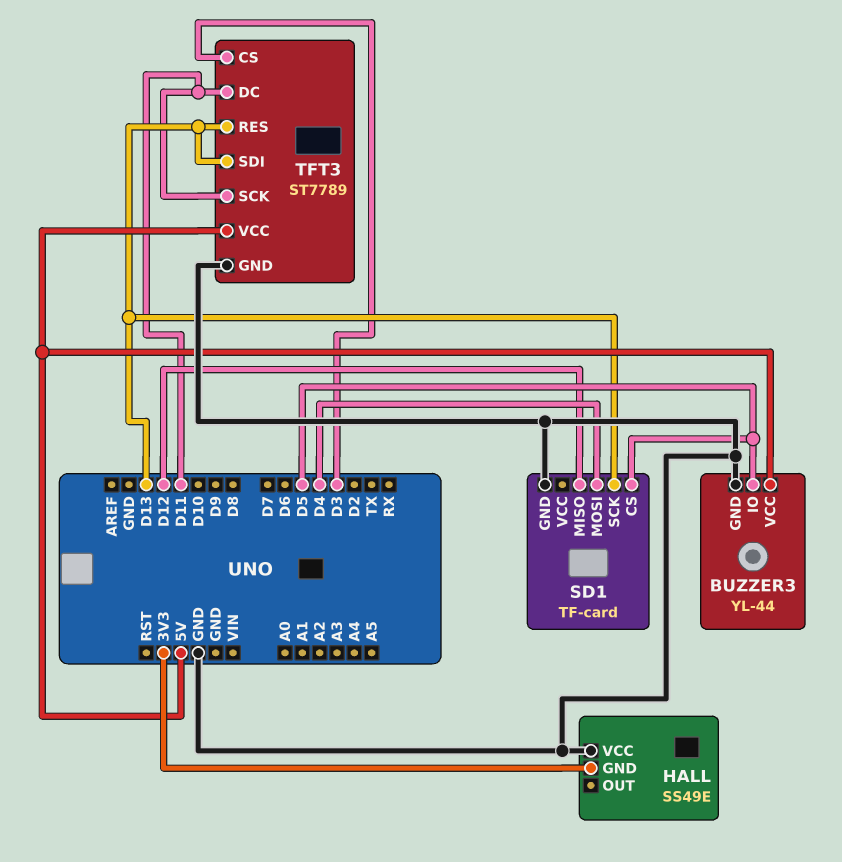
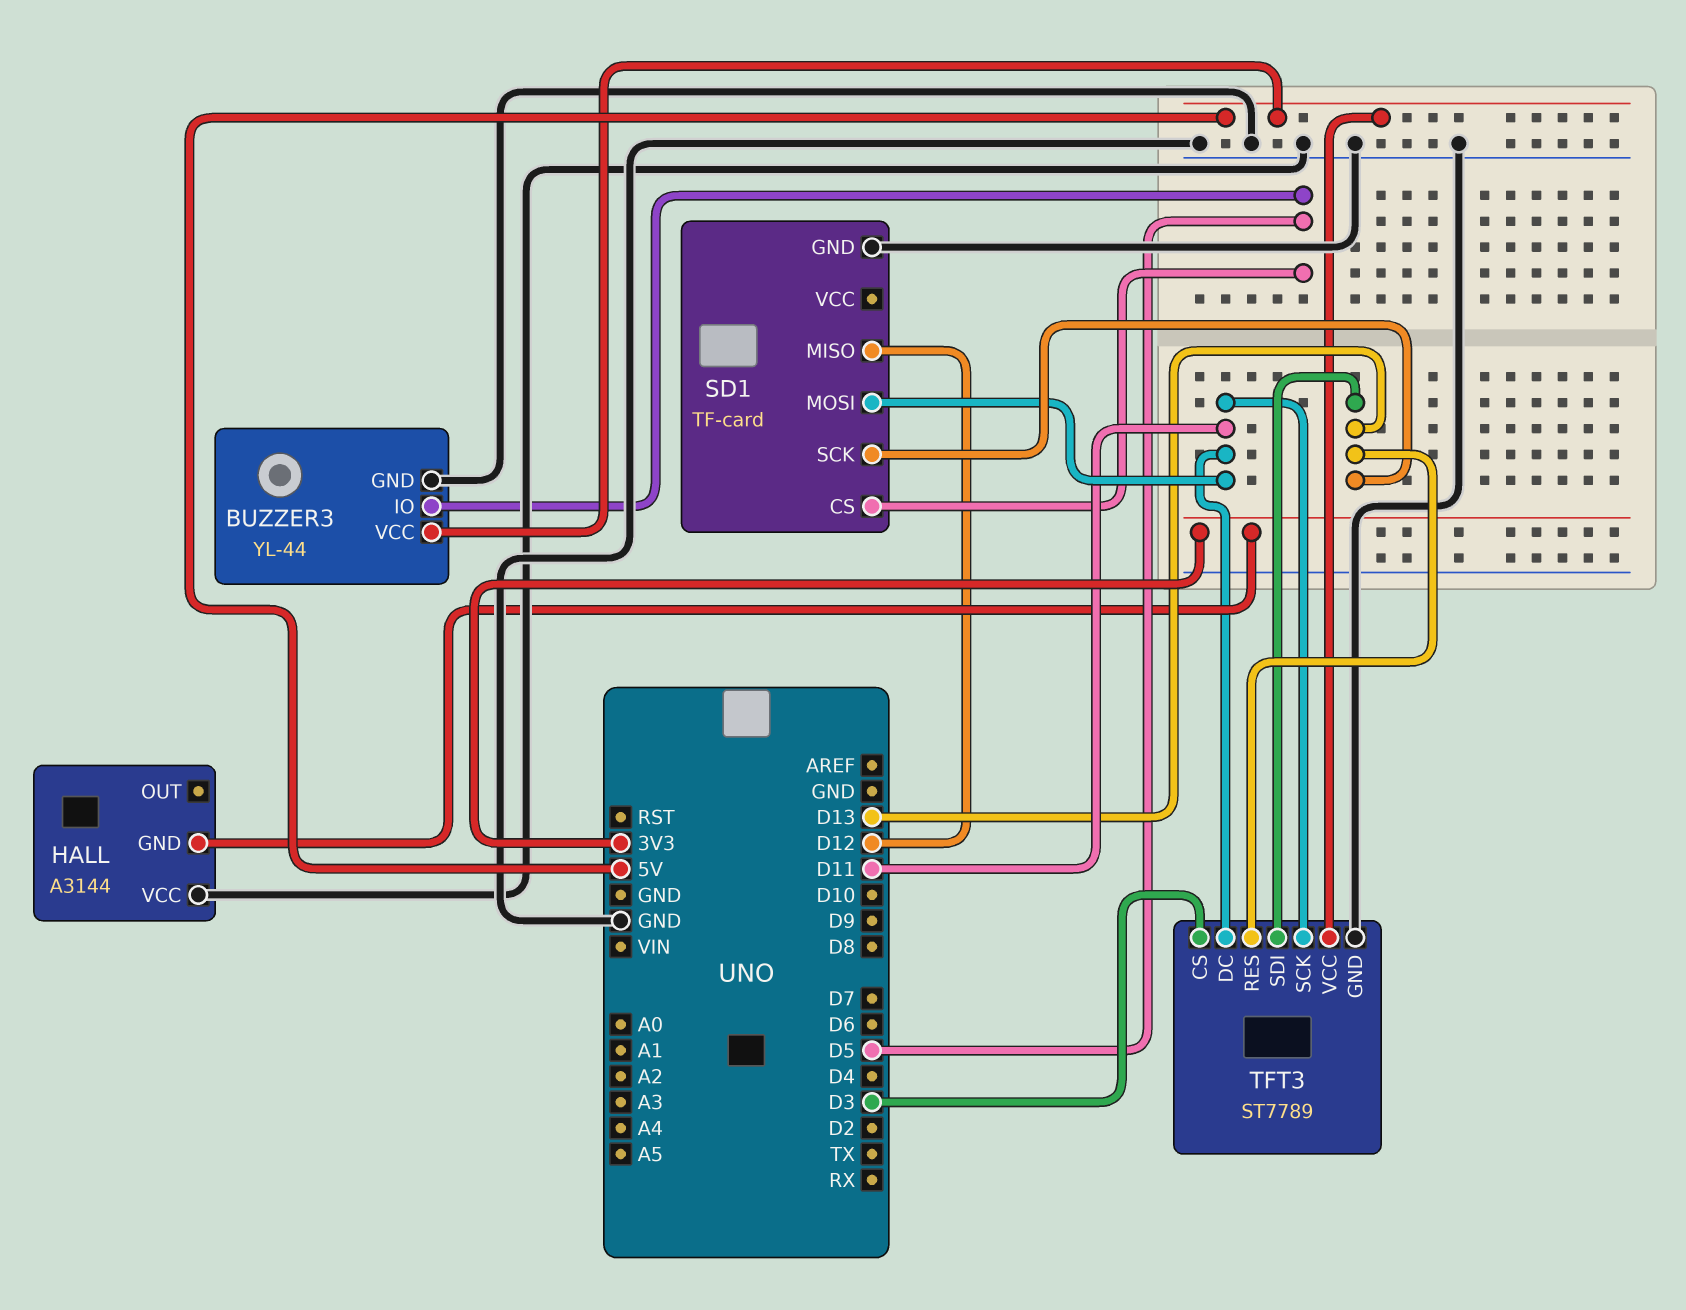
HALL: SS49E -> A3144
SD1 pin MOSI: D4 -> D11

